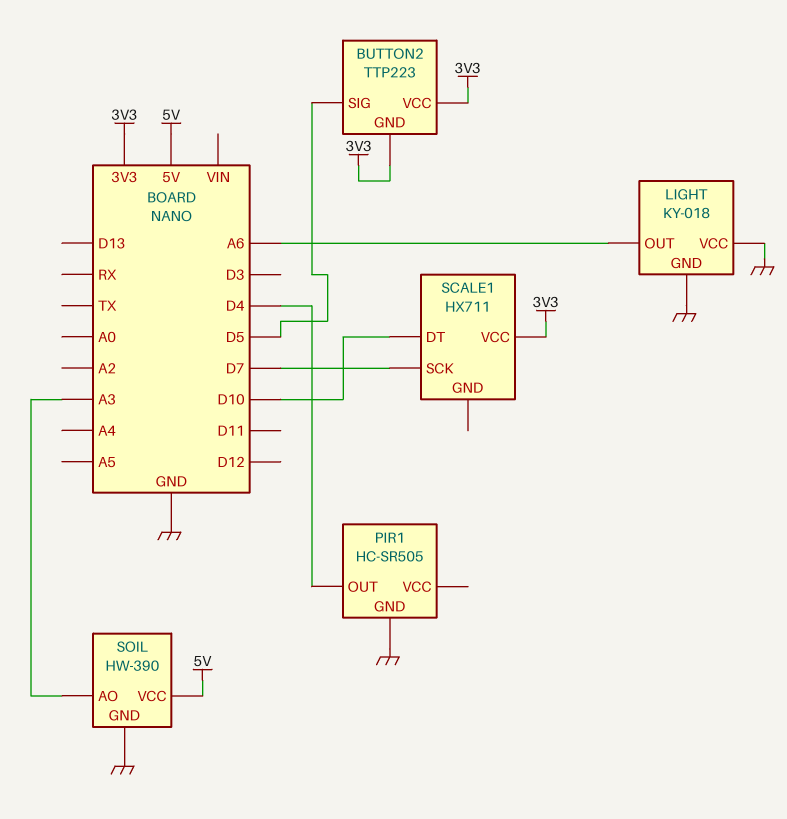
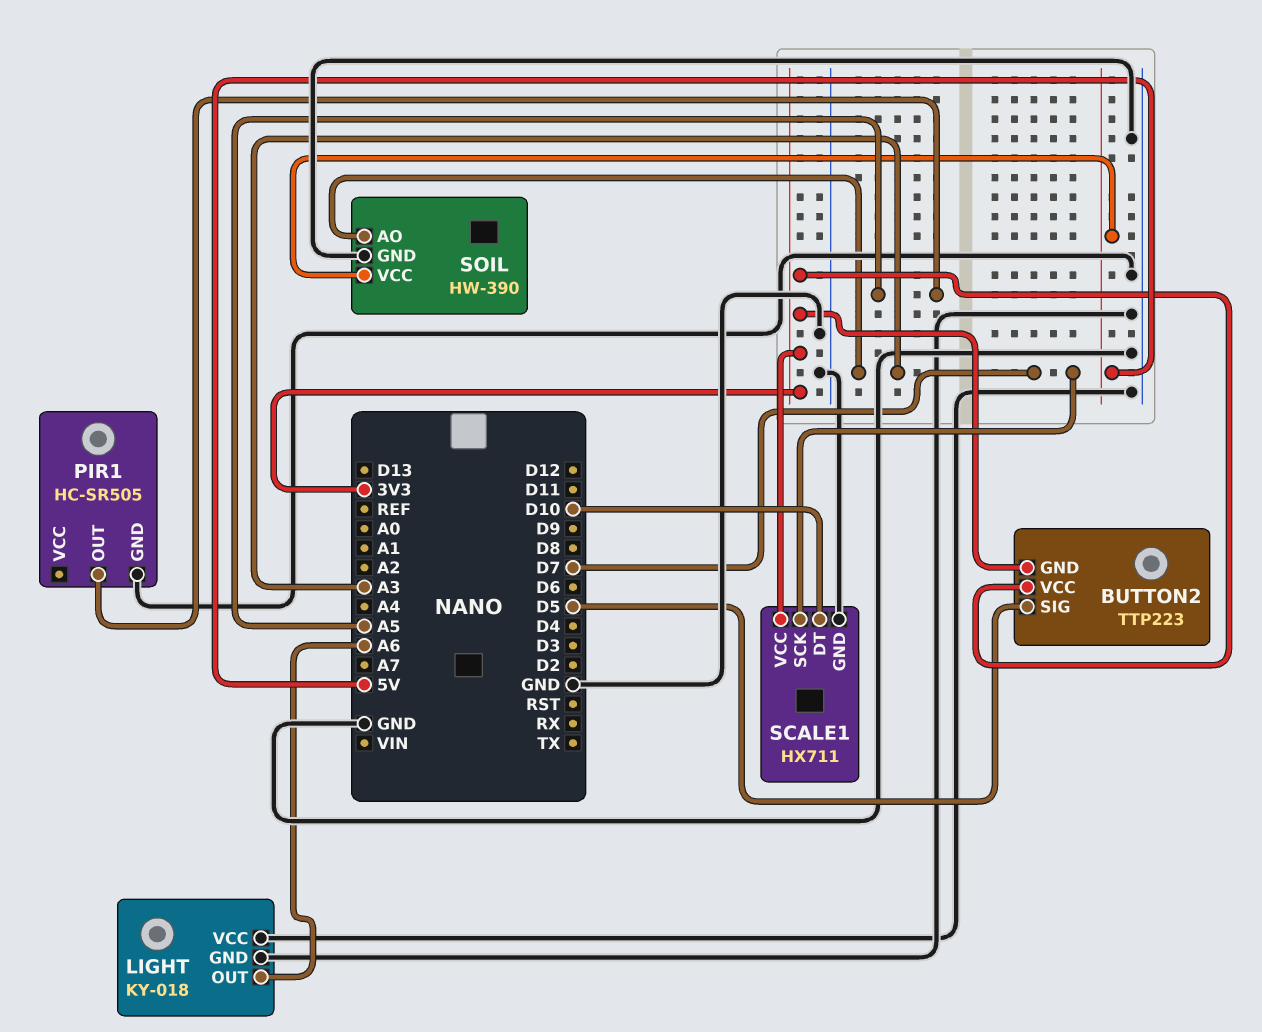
PIR1 pin OUT: D4 -> A5
SCALE1 pin GND: none -> GND

